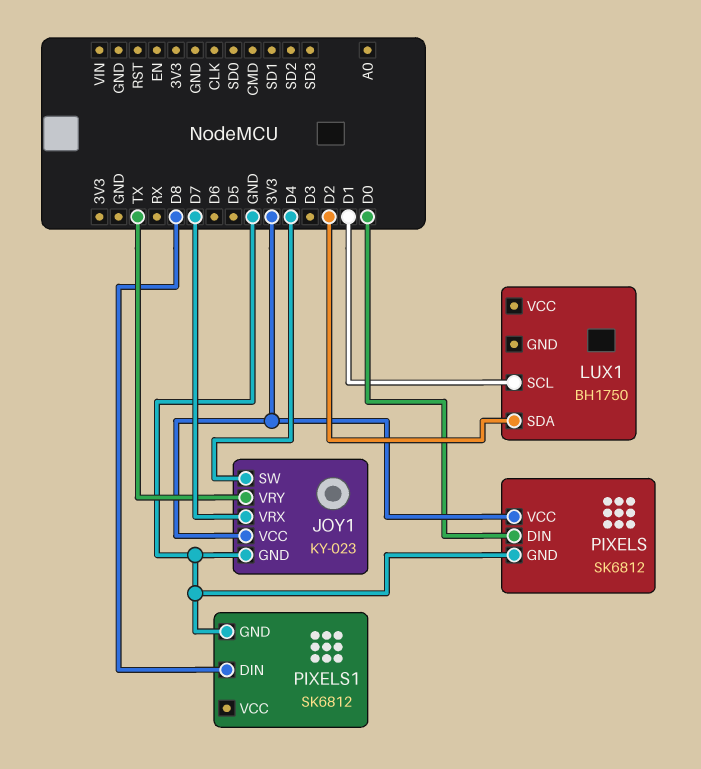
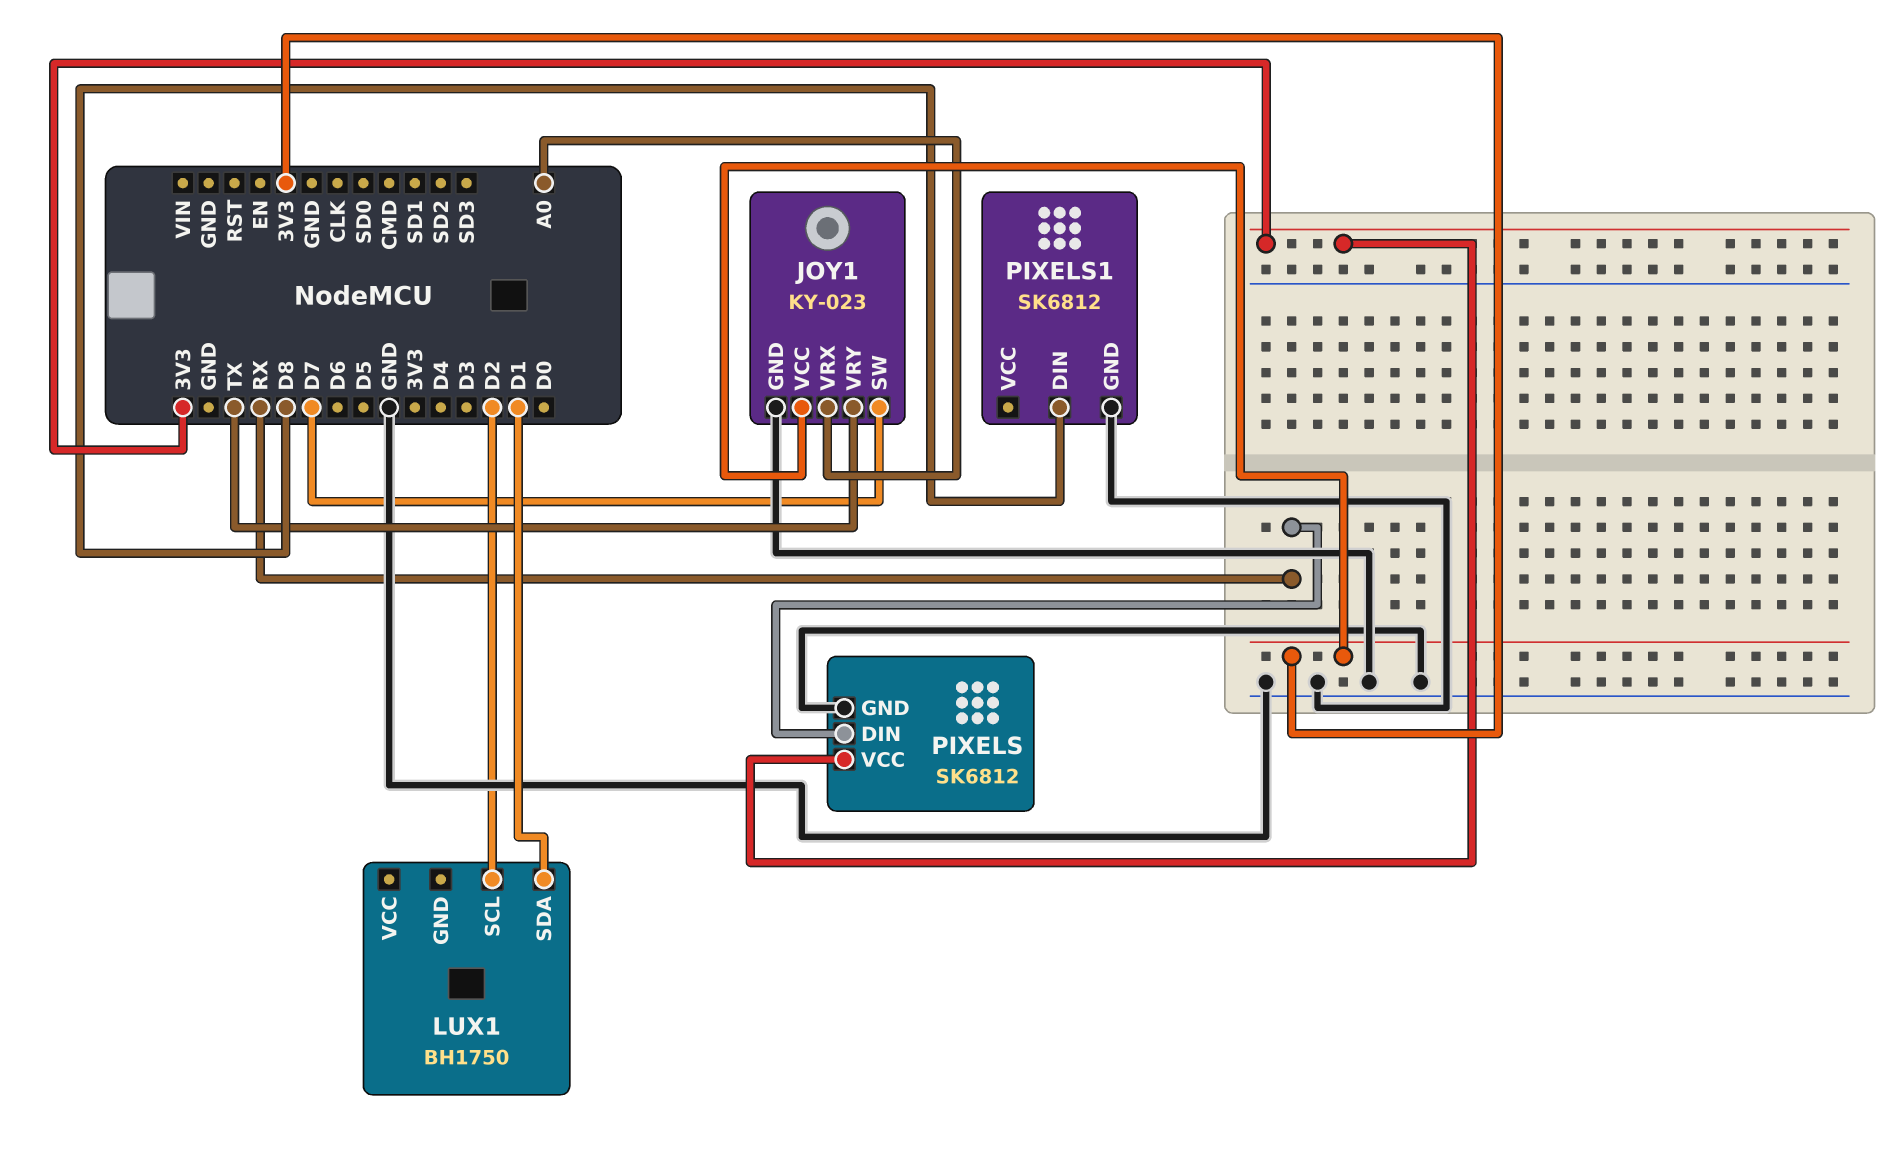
JOY1 pin SW: D4 -> D7
JOY1 pin VRX: D7 -> A0
LUX1 pin SCL: D1 -> D2
LUX1 pin SDA: D2 -> D1
PIXELS pin DIN: D0 -> RX

